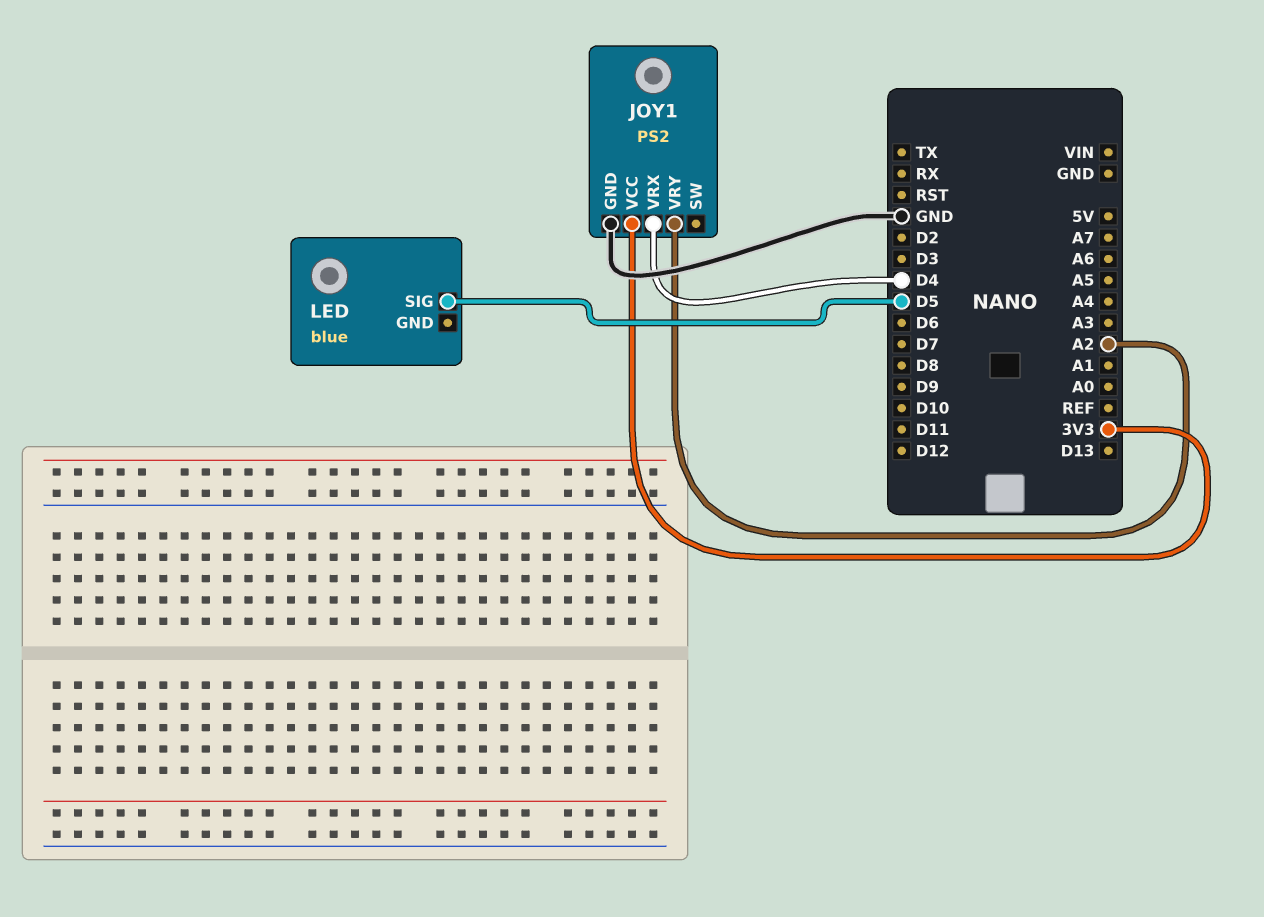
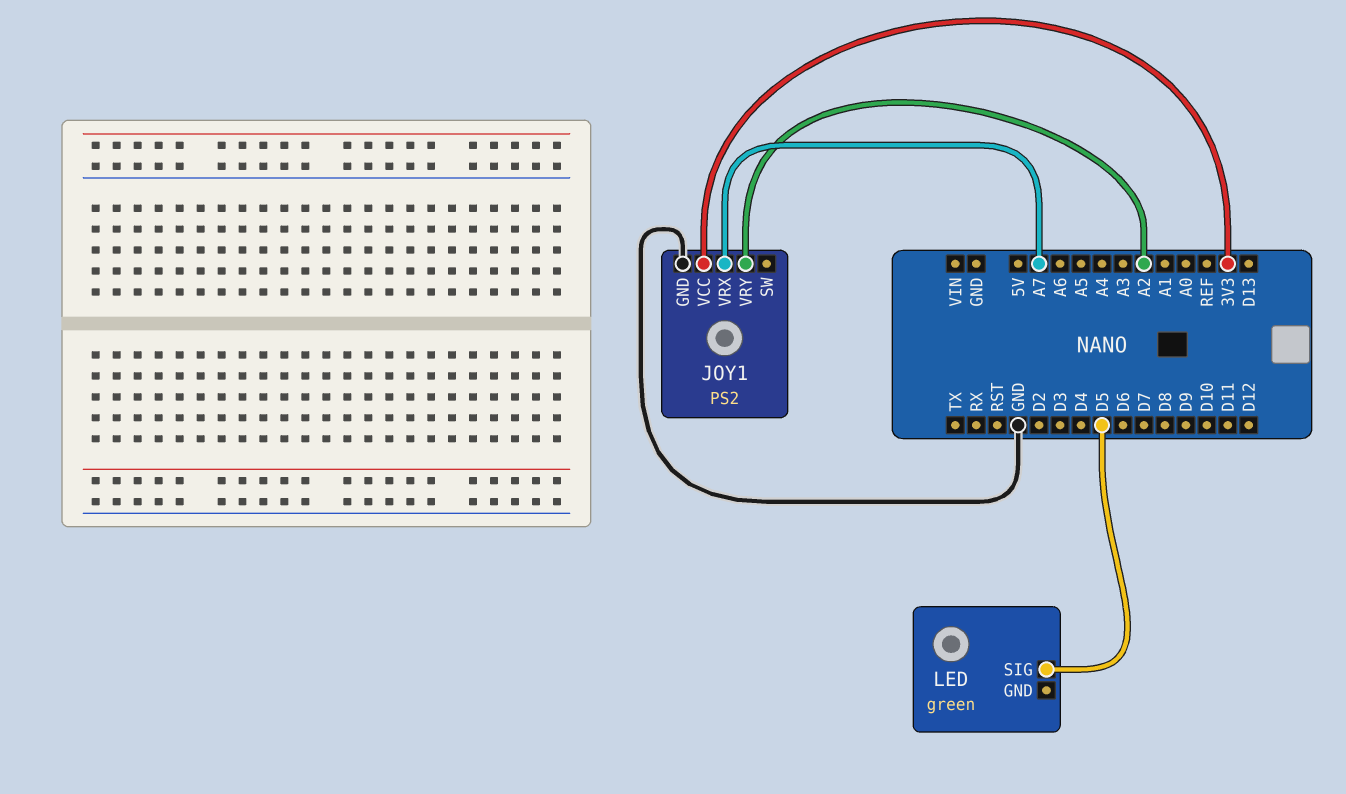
JOY1 pin VRX: D4 -> A7
LED: blue -> green

